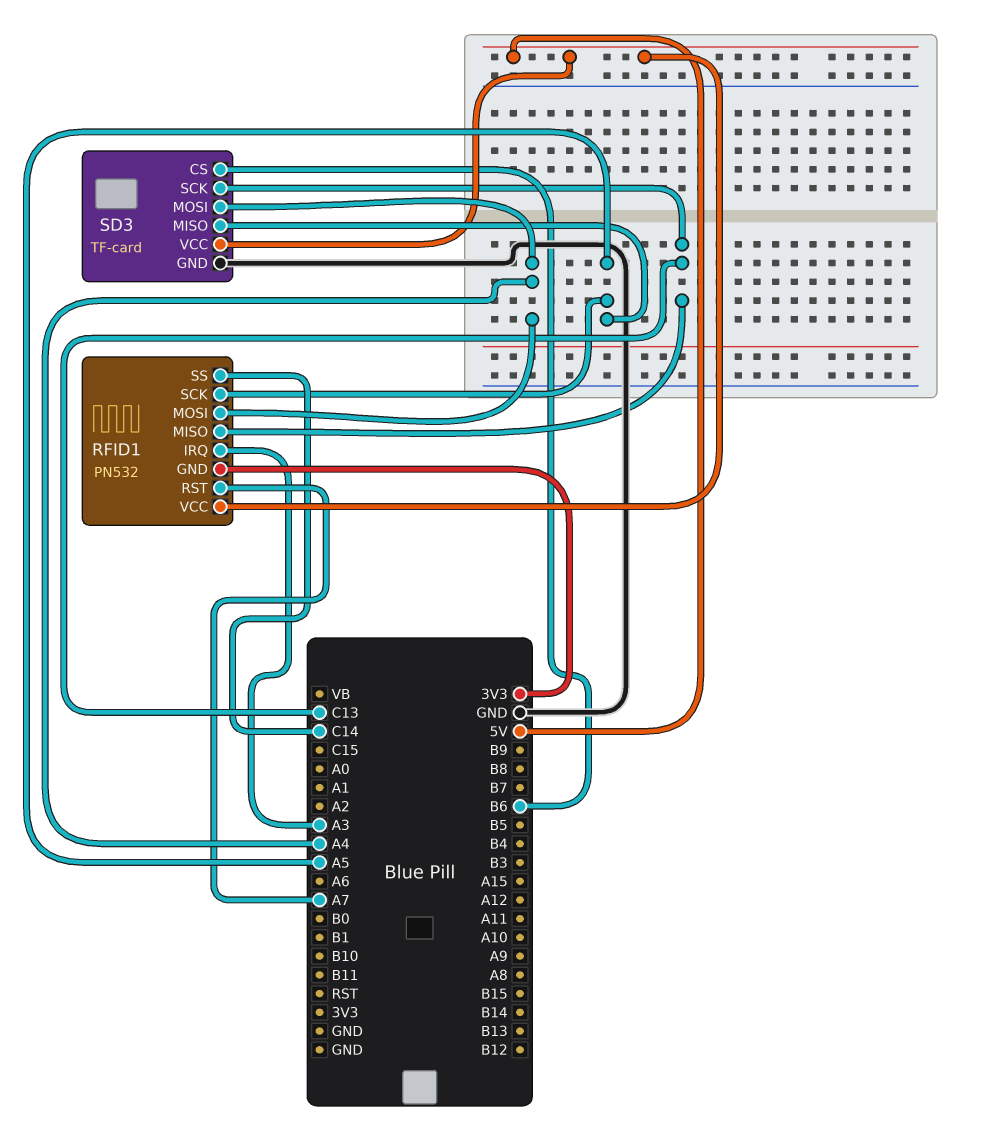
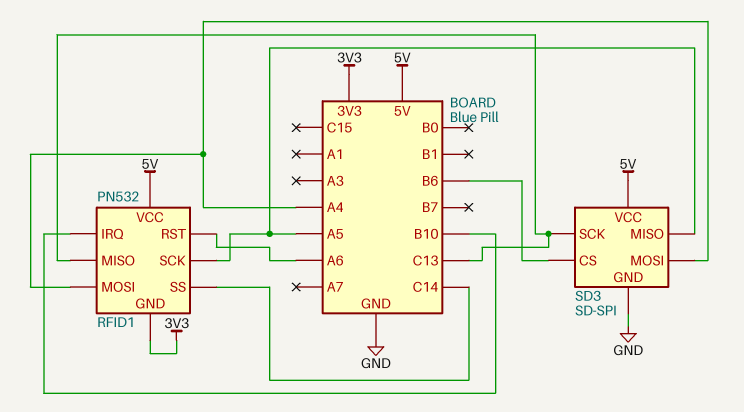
RFID1 pin IRQ: A3 -> B10
RFID1 pin RST: A7 -> A6
SD3: TF-card -> SD-SPI

